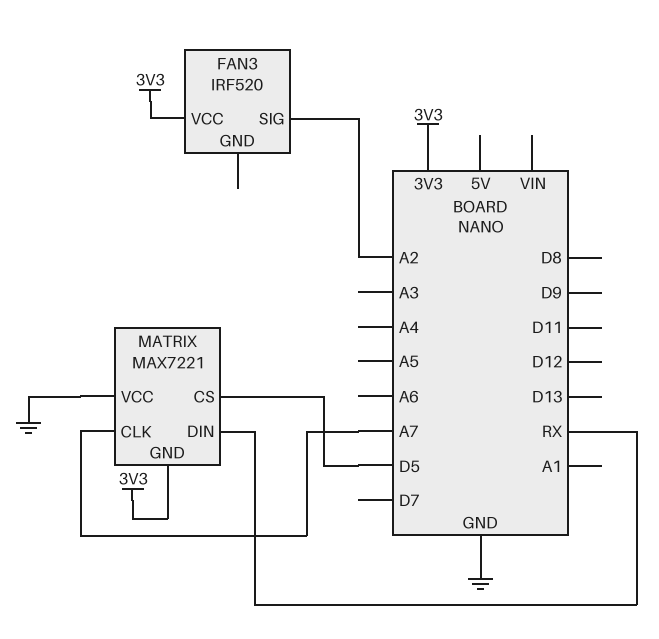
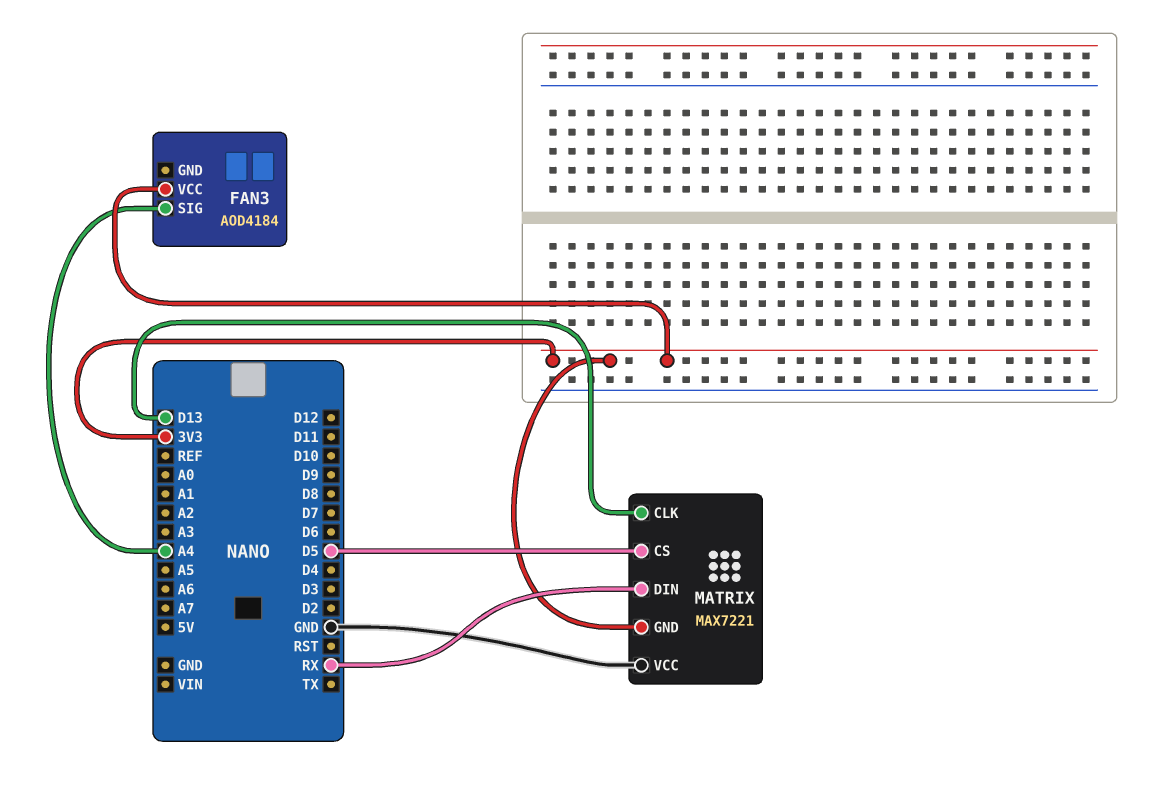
FAN3: IRF520 -> AOD4184
FAN3 pin SIG: A2 -> A4
MATRIX pin CLK: A7 -> D13

